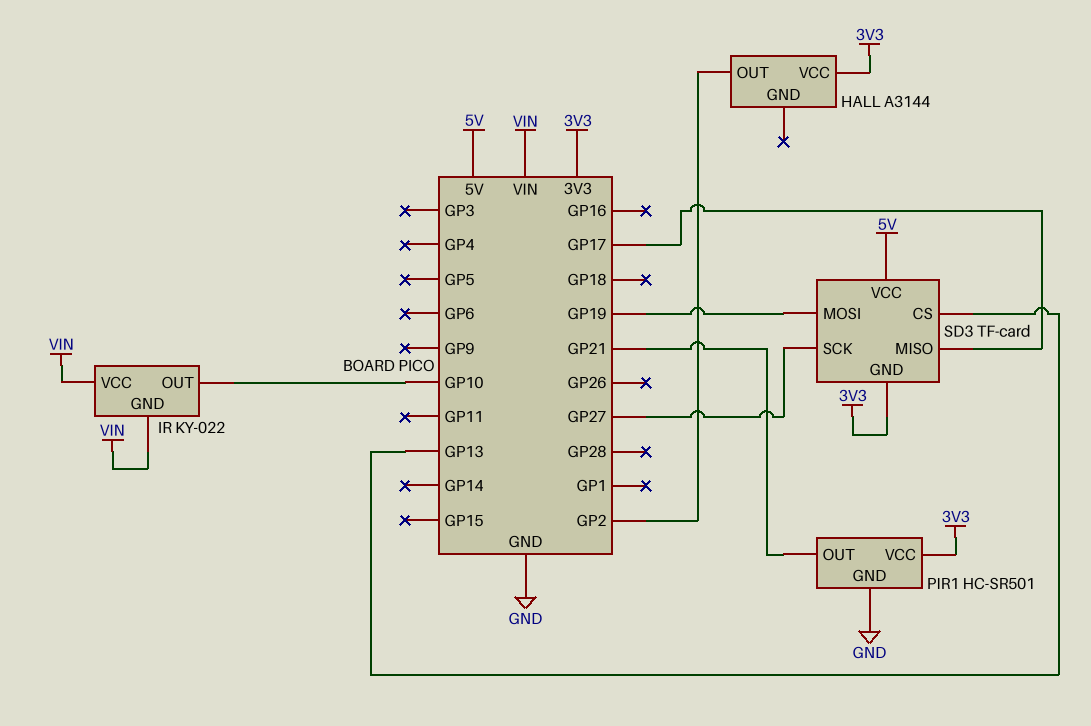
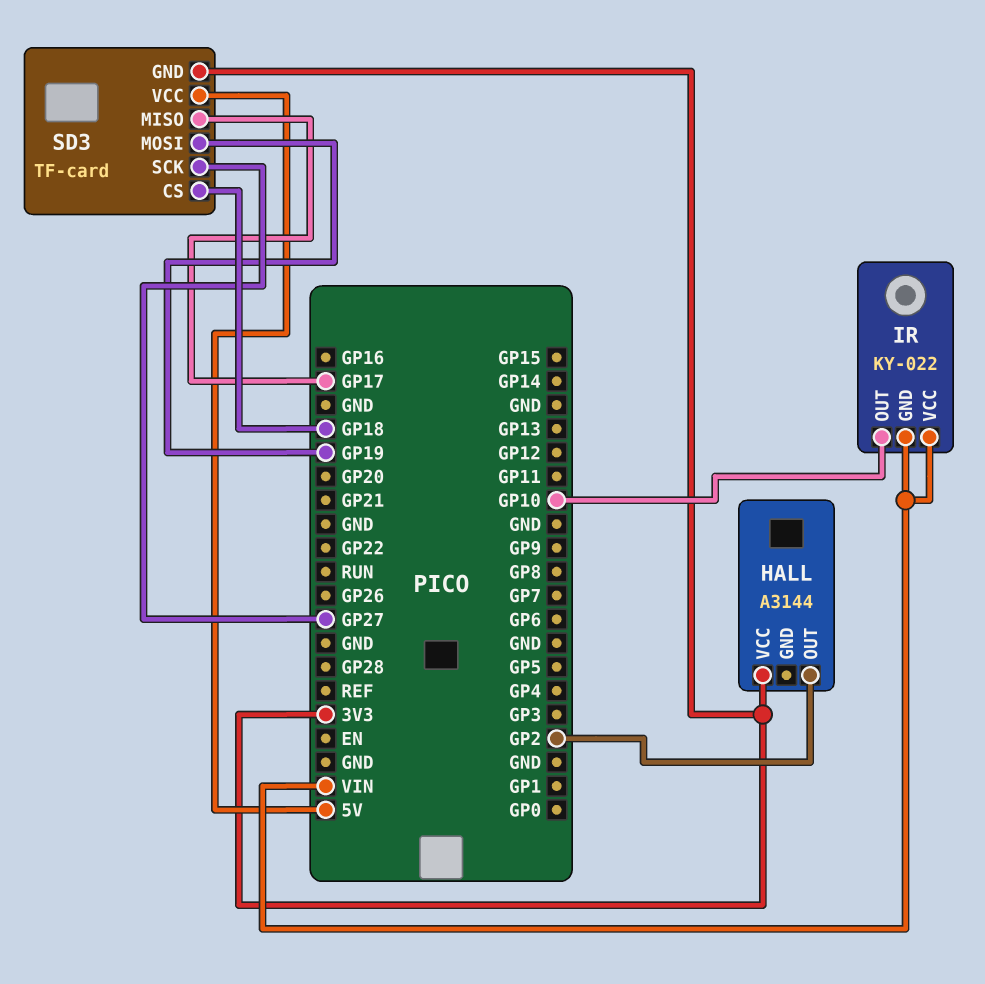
PIR1: HC-SR501 -> none
PIR1 pin GND: GND -> none
PIR1 pin OUT: GP21 -> none
PIR1 pin VCC: 3V3 -> none
SD3 pin CS: GP13 -> GP18

